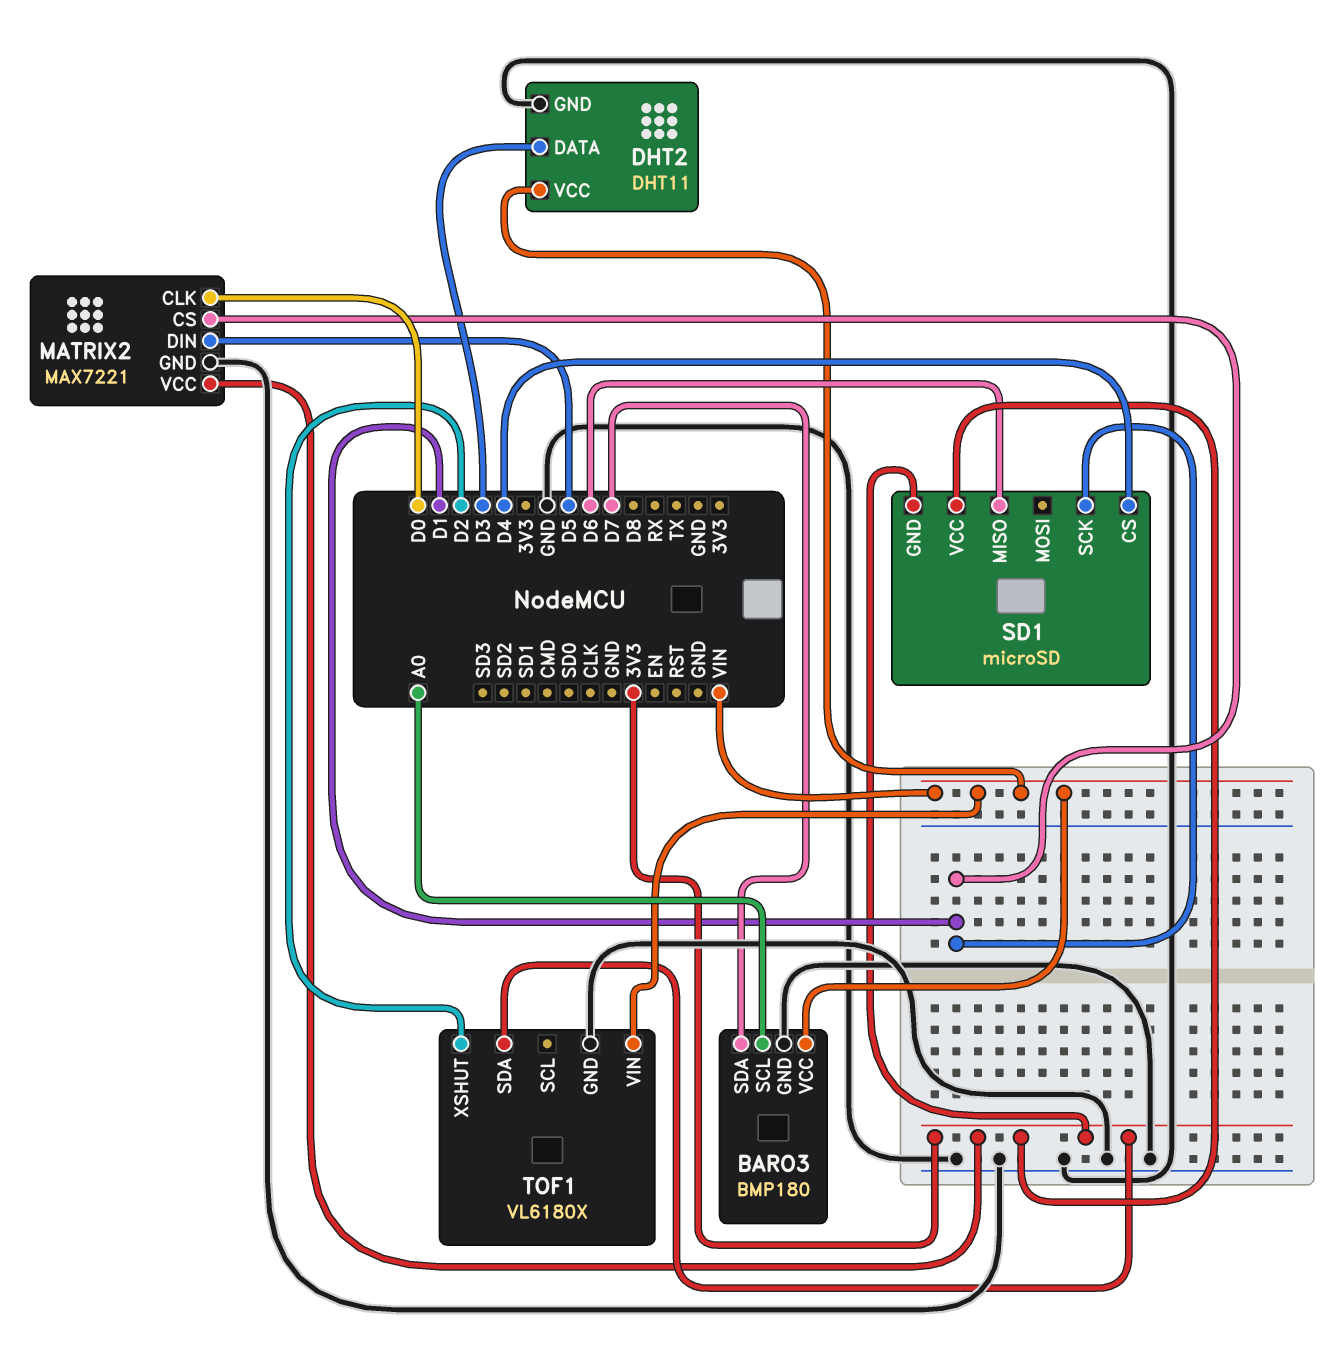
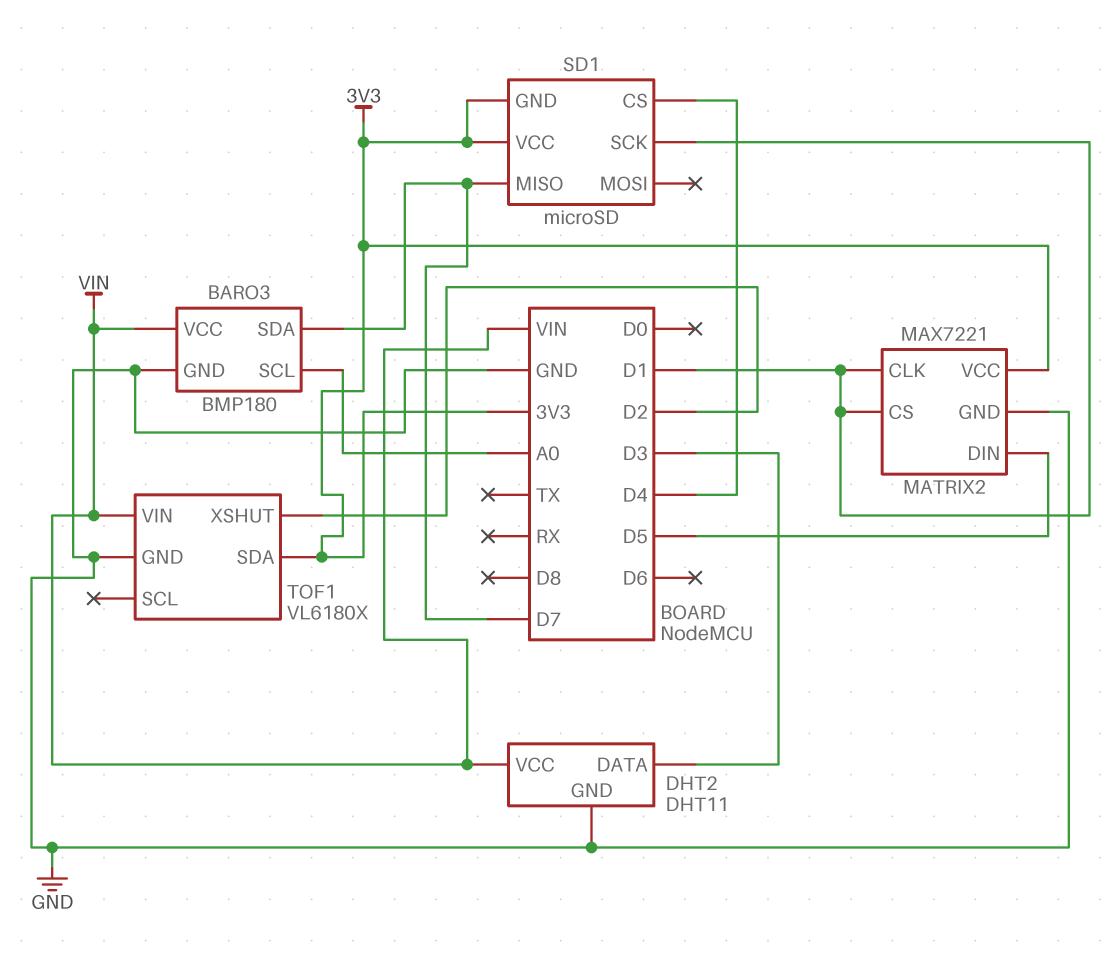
MATRIX2 pin CLK: D0 -> D1
SD1 pin MISO: D6 -> D7

